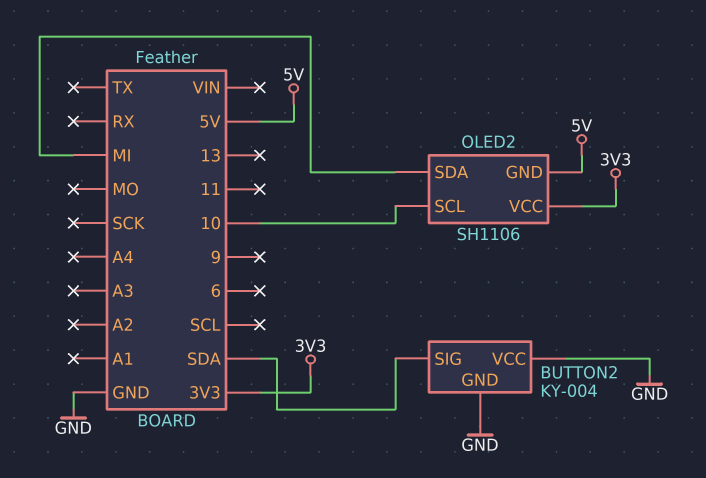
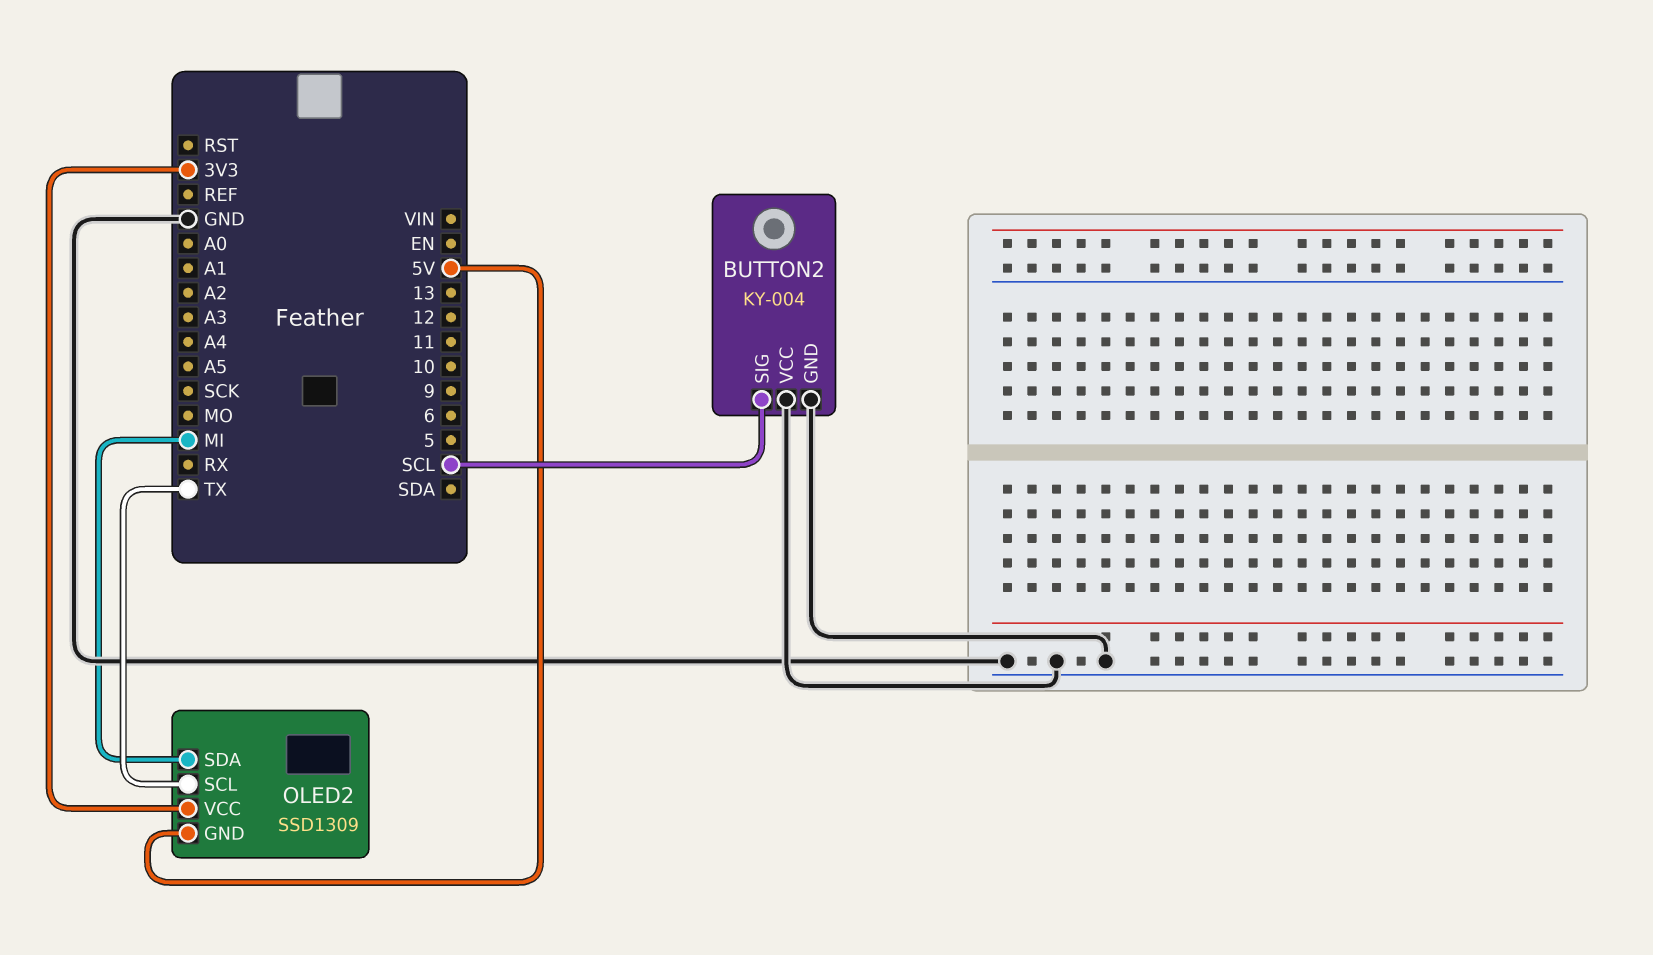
BUTTON2 pin SIG: SDA -> SCL
OLED2: SH1106 -> SSD1309
OLED2 pin SCL: 10 -> TX

